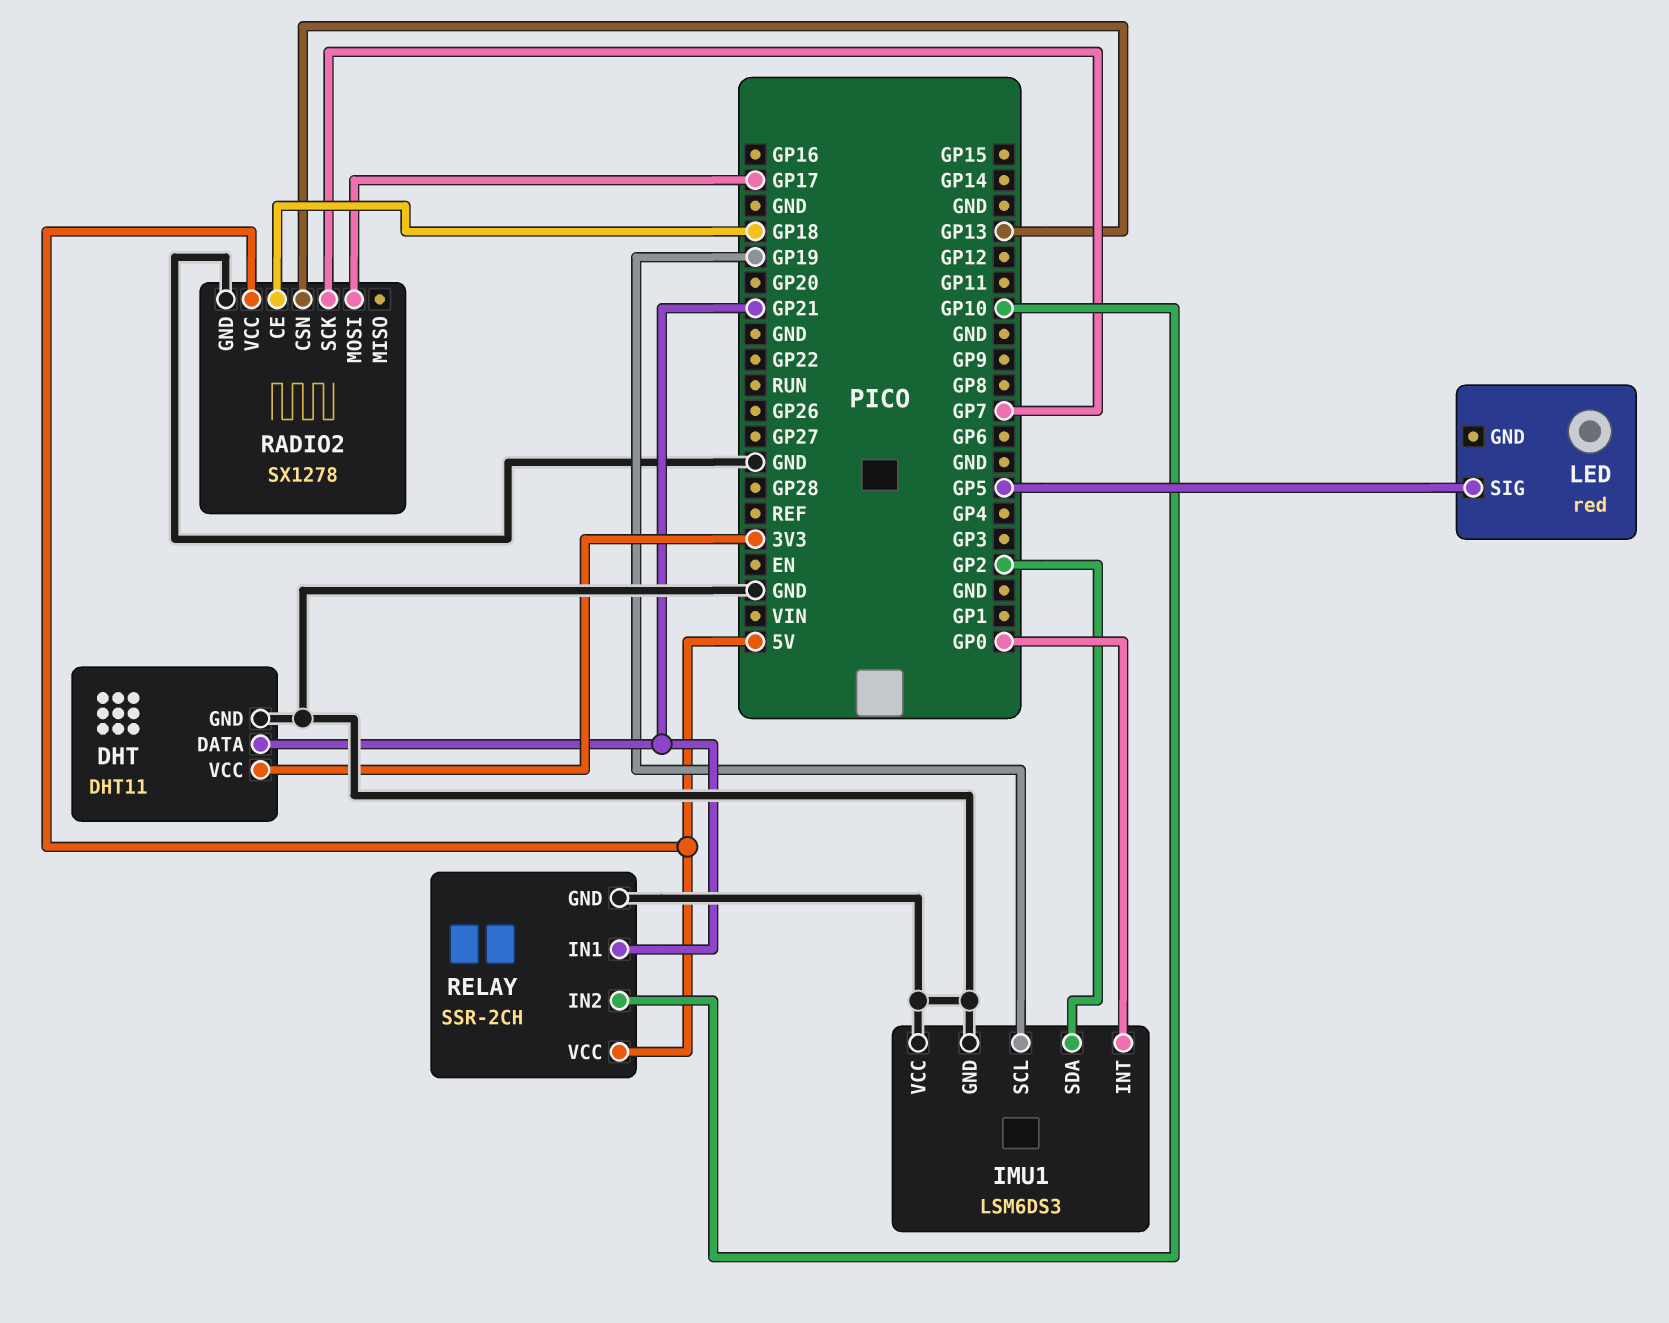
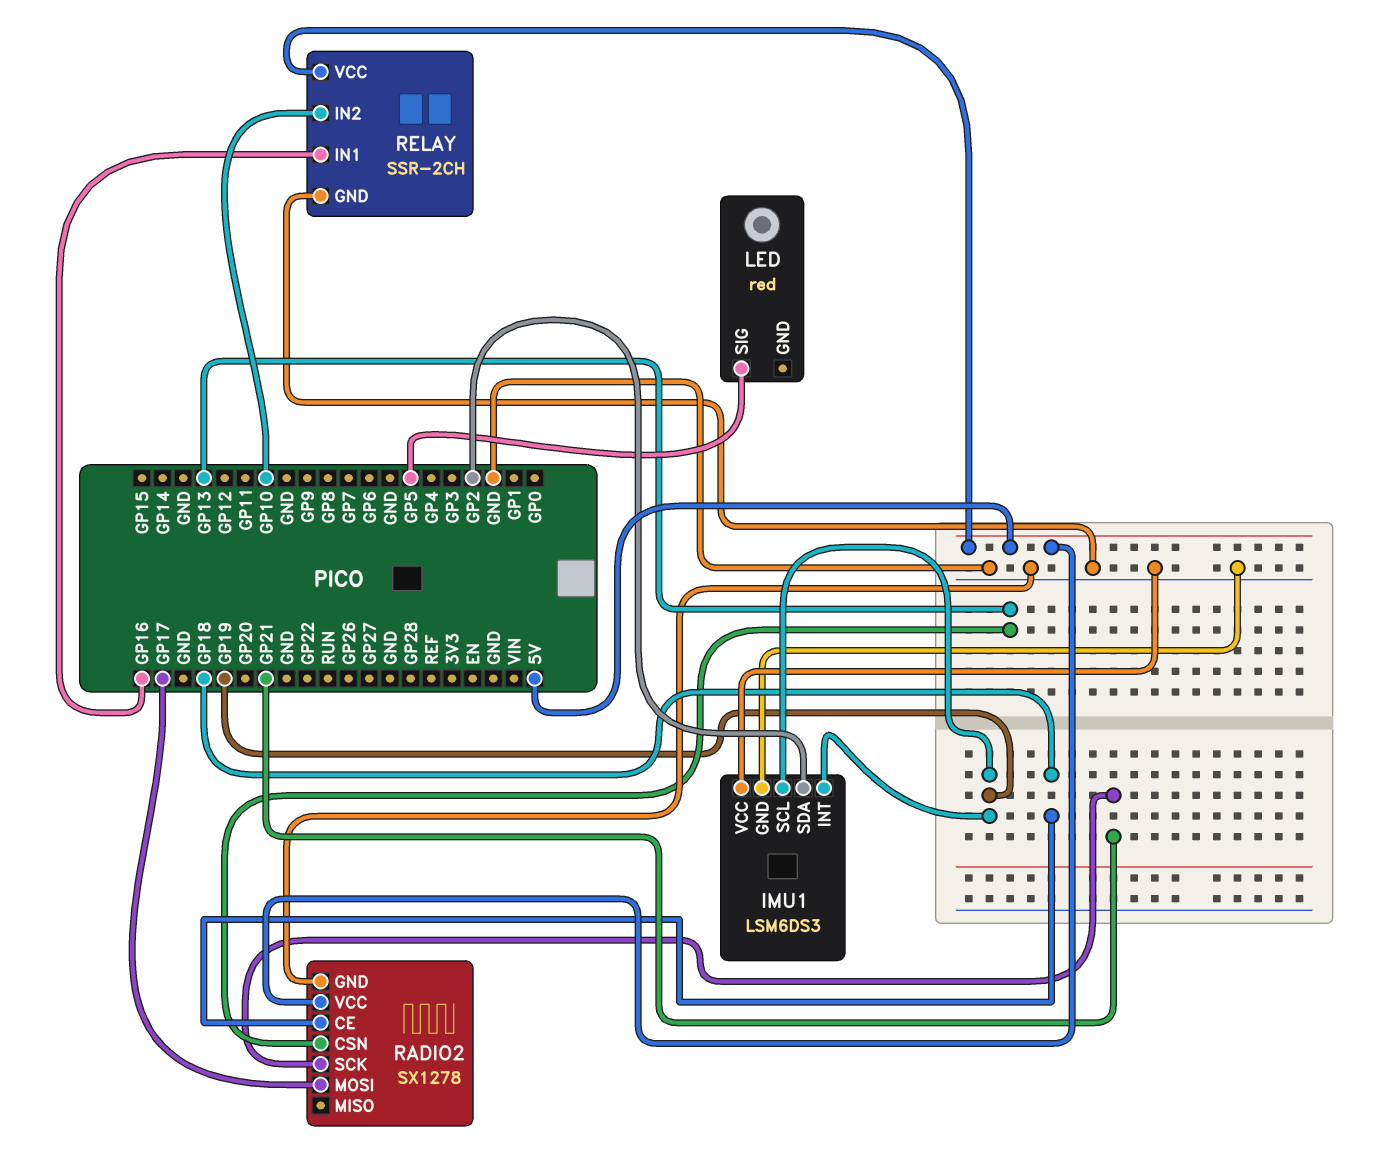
DHT: DHT11 -> none
DHT pin DATA: GP21 -> none
DHT pin GND: GND -> none
DHT pin VCC: 3V3 -> none
IMU1 pin INT: GP0 -> GP19
RADIO2 pin SCK: GP7 -> GP21
RELAY pin IN1: GP21 -> GP16

